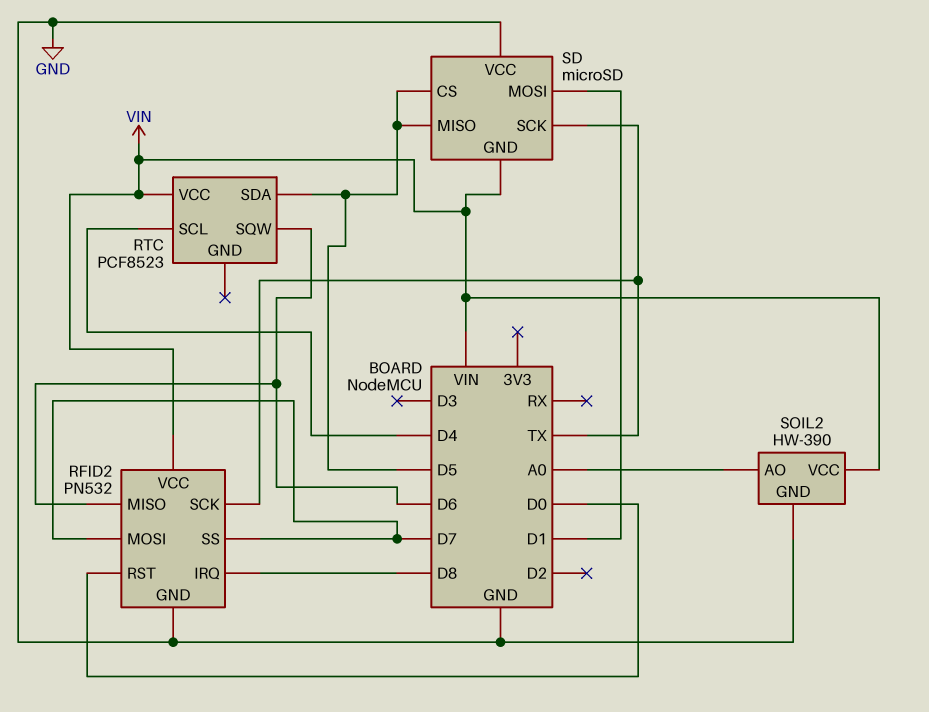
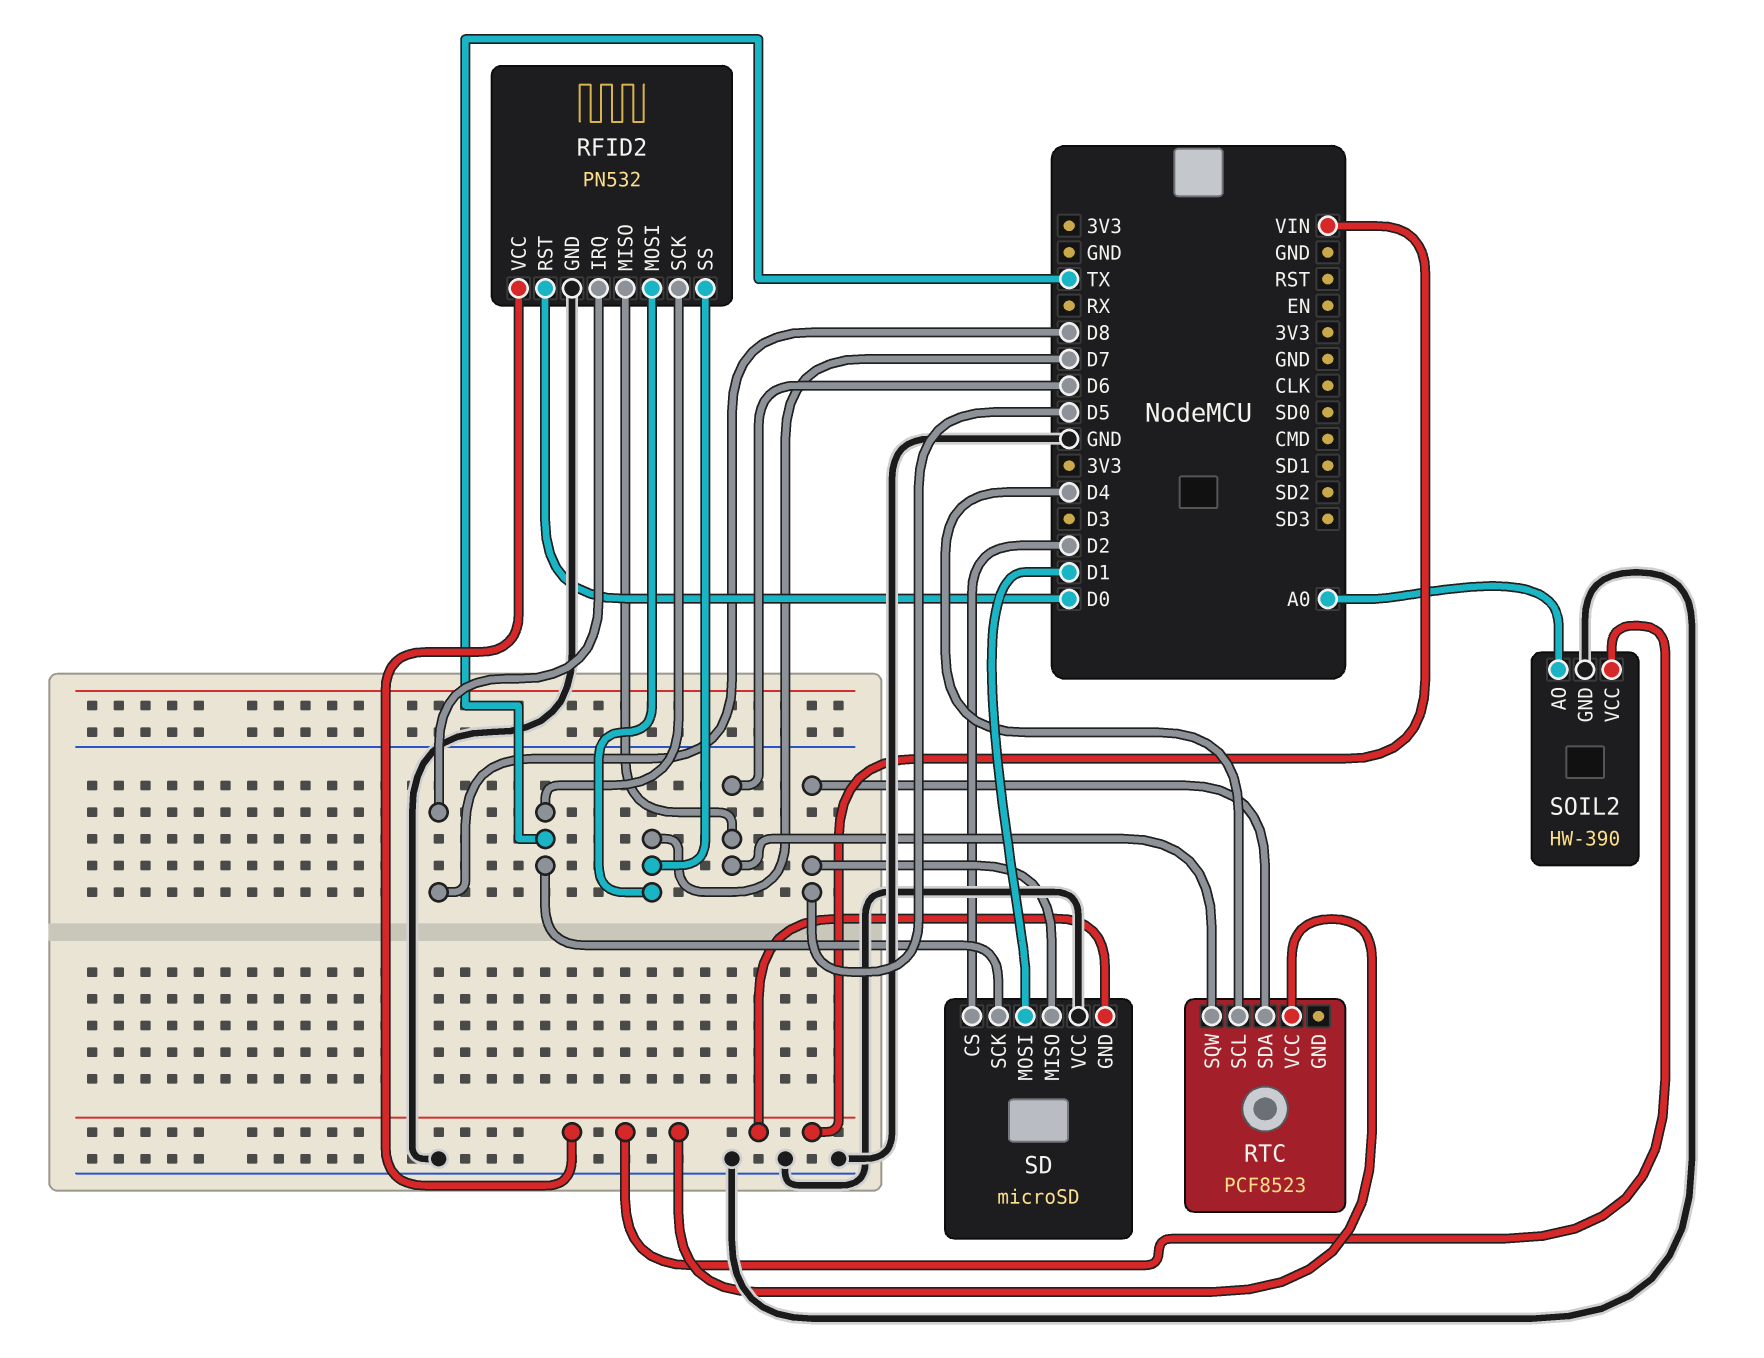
SD pin CS: D5 -> D2

